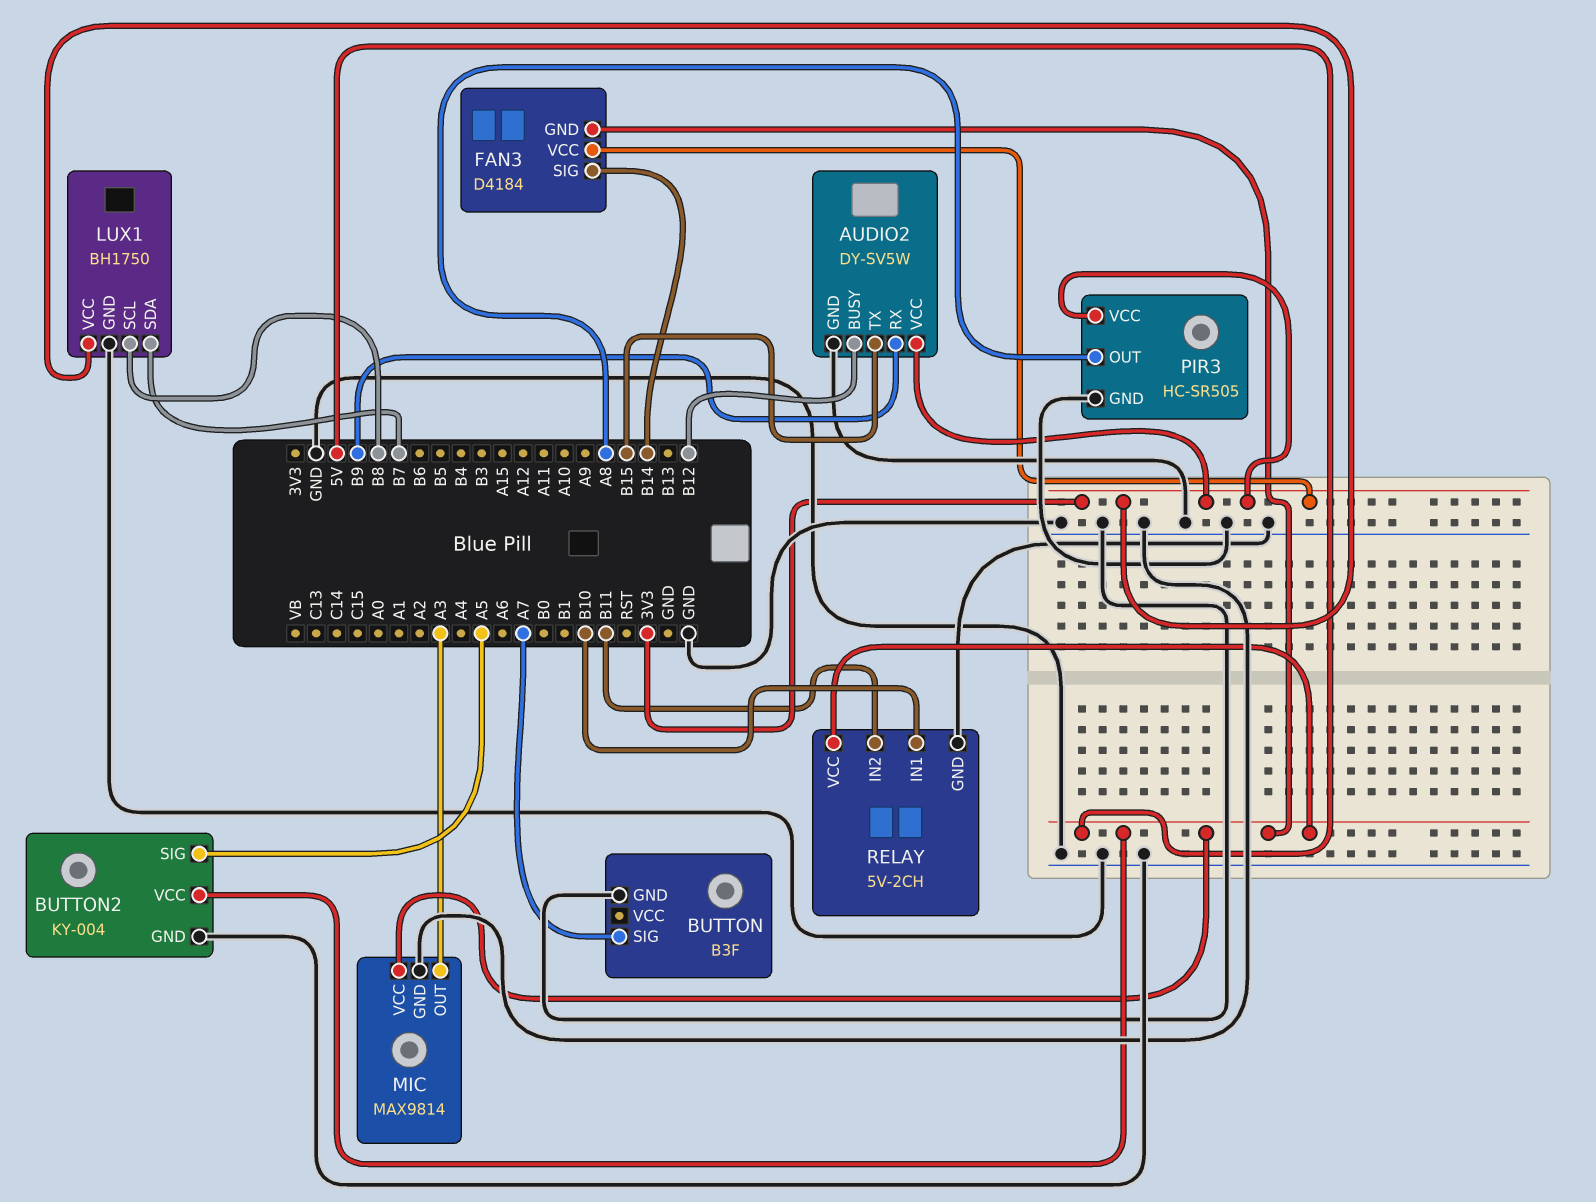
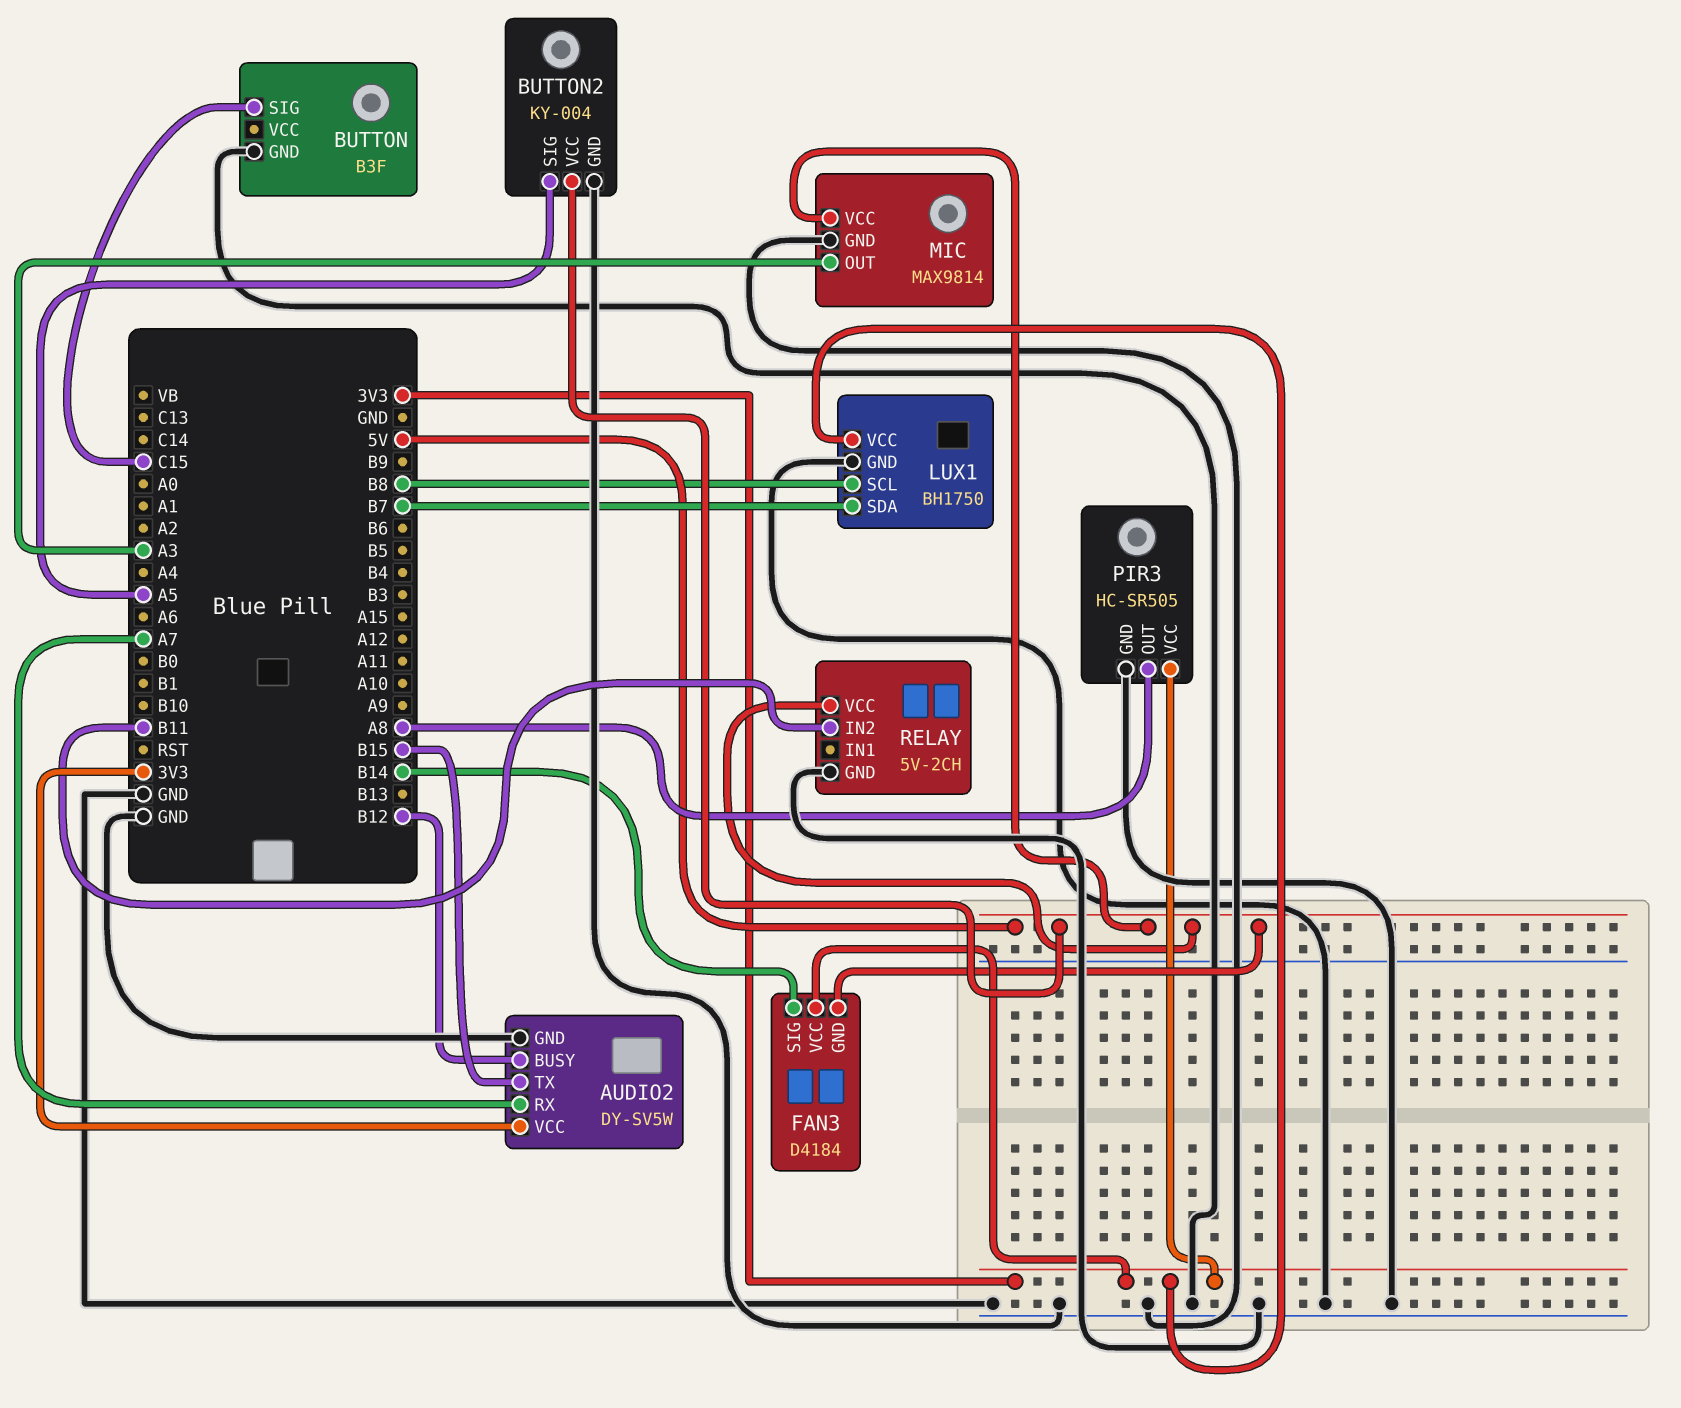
AUDIO2 pin RX: B9 -> A7
BUTTON pin SIG: A7 -> C15
RELAY pin IN1: B10 -> none

